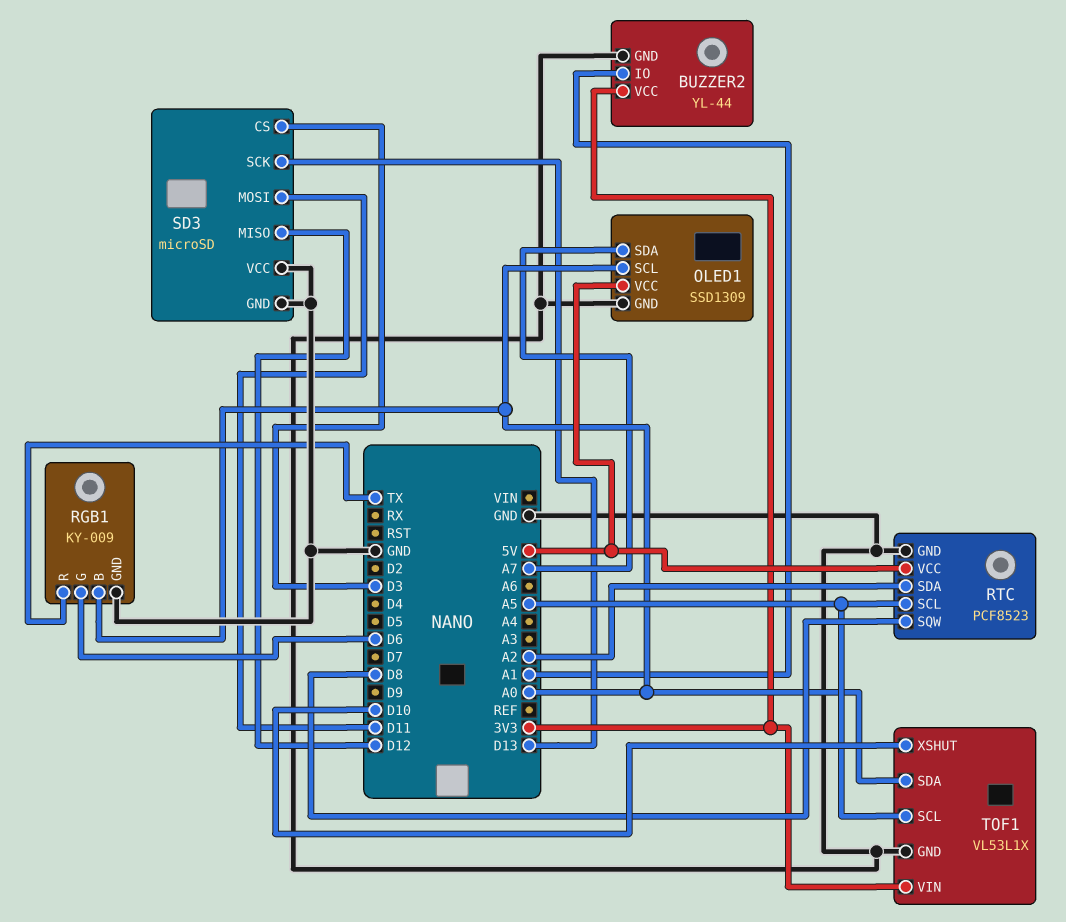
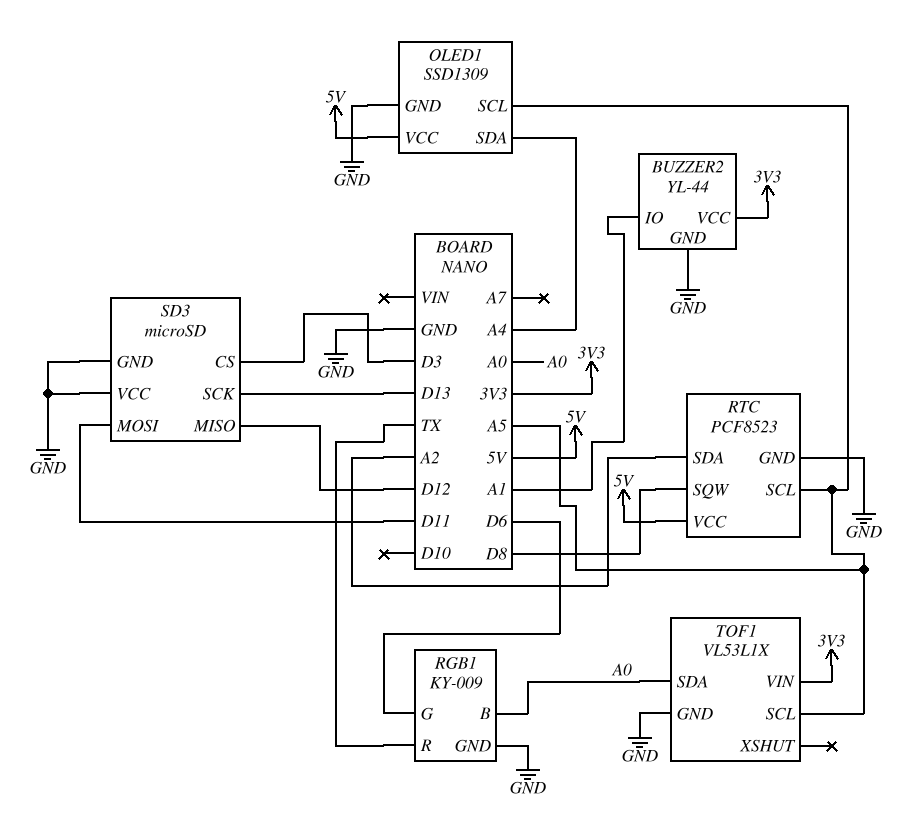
OLED1 pin SCL: A0 -> A5
OLED1 pin SDA: A7 -> A4
TOF1 pin XSHUT: D10 -> none

